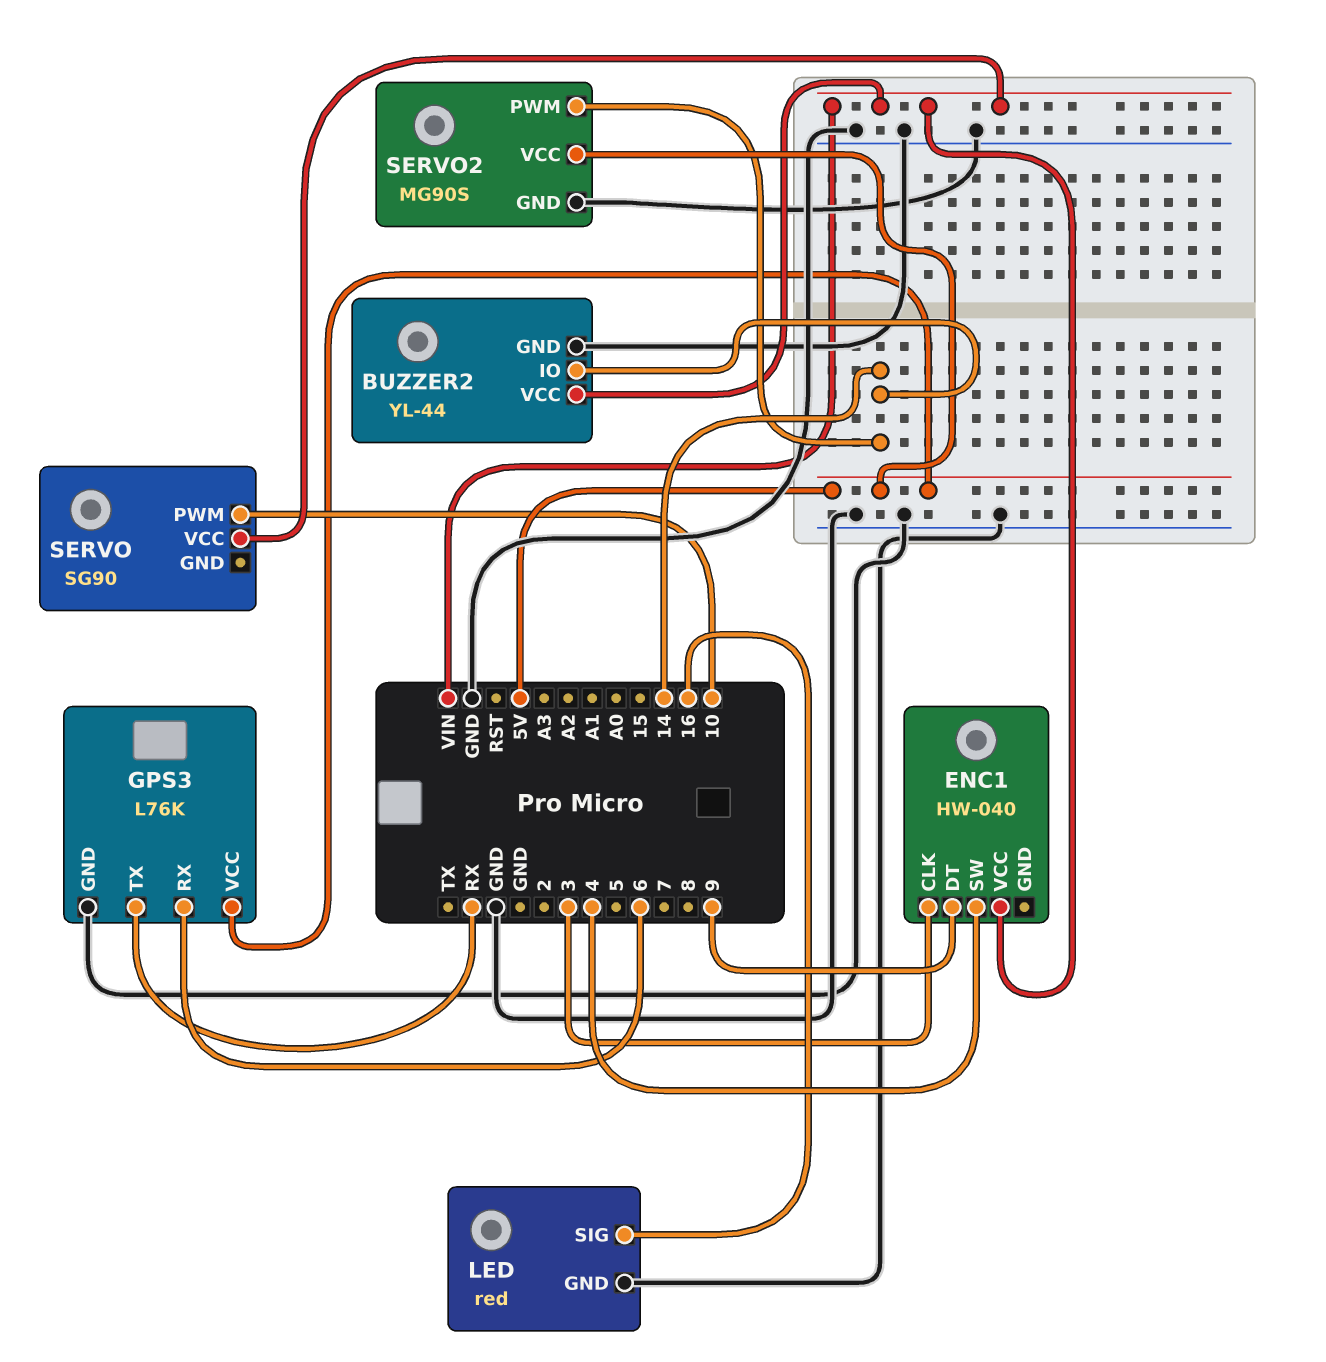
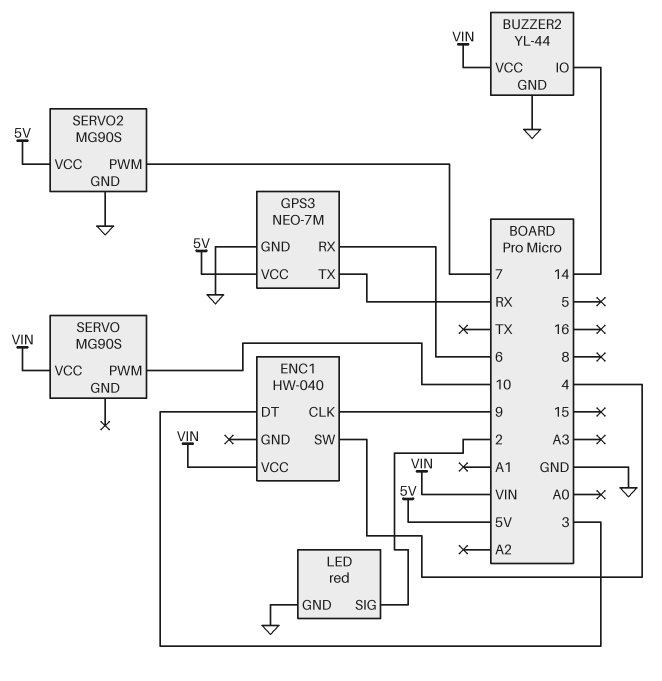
ENC1 pin CLK: 3 -> 9
ENC1 pin DT: 9 -> 3
GPS3: L76K -> NEO-7M
LED pin SIG: 16 -> 2
SERVO: SG90 -> MG90S
SERVO2 pin PWM: 14 -> 7

